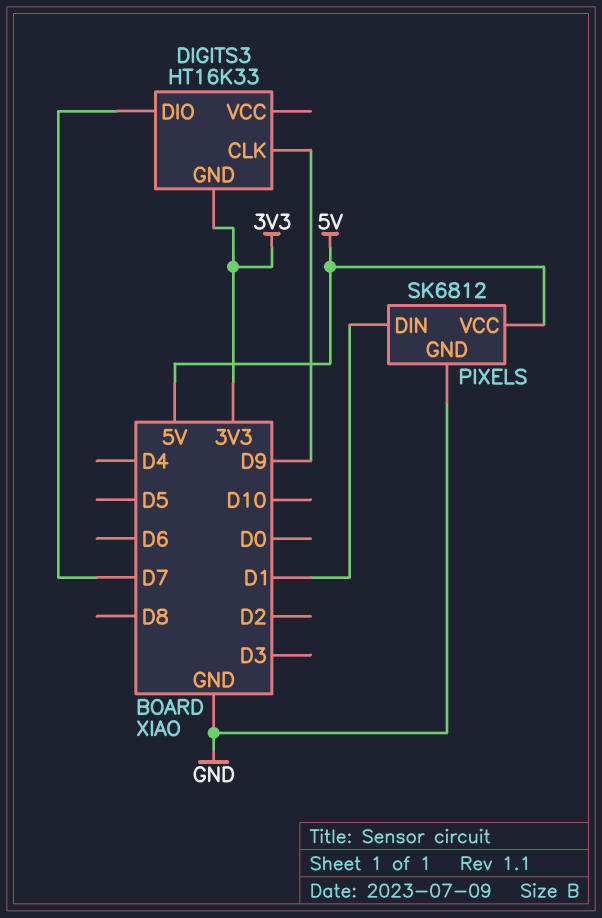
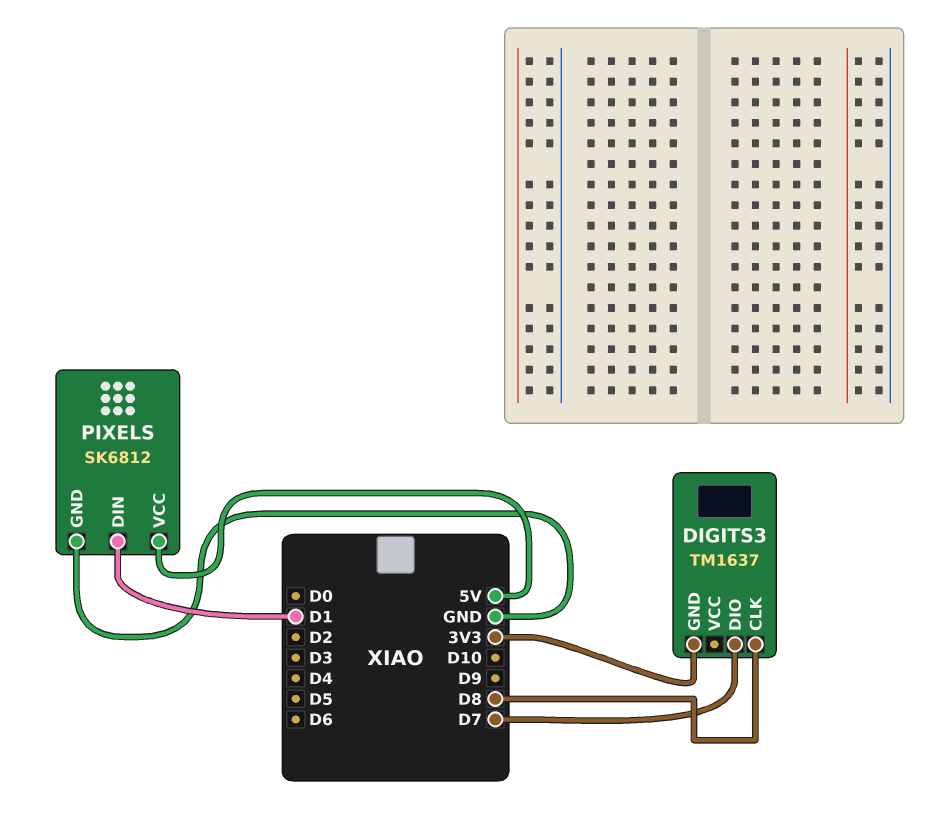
DIGITS3: HT16K33 -> TM1637
DIGITS3 pin CLK: D9 -> D8

